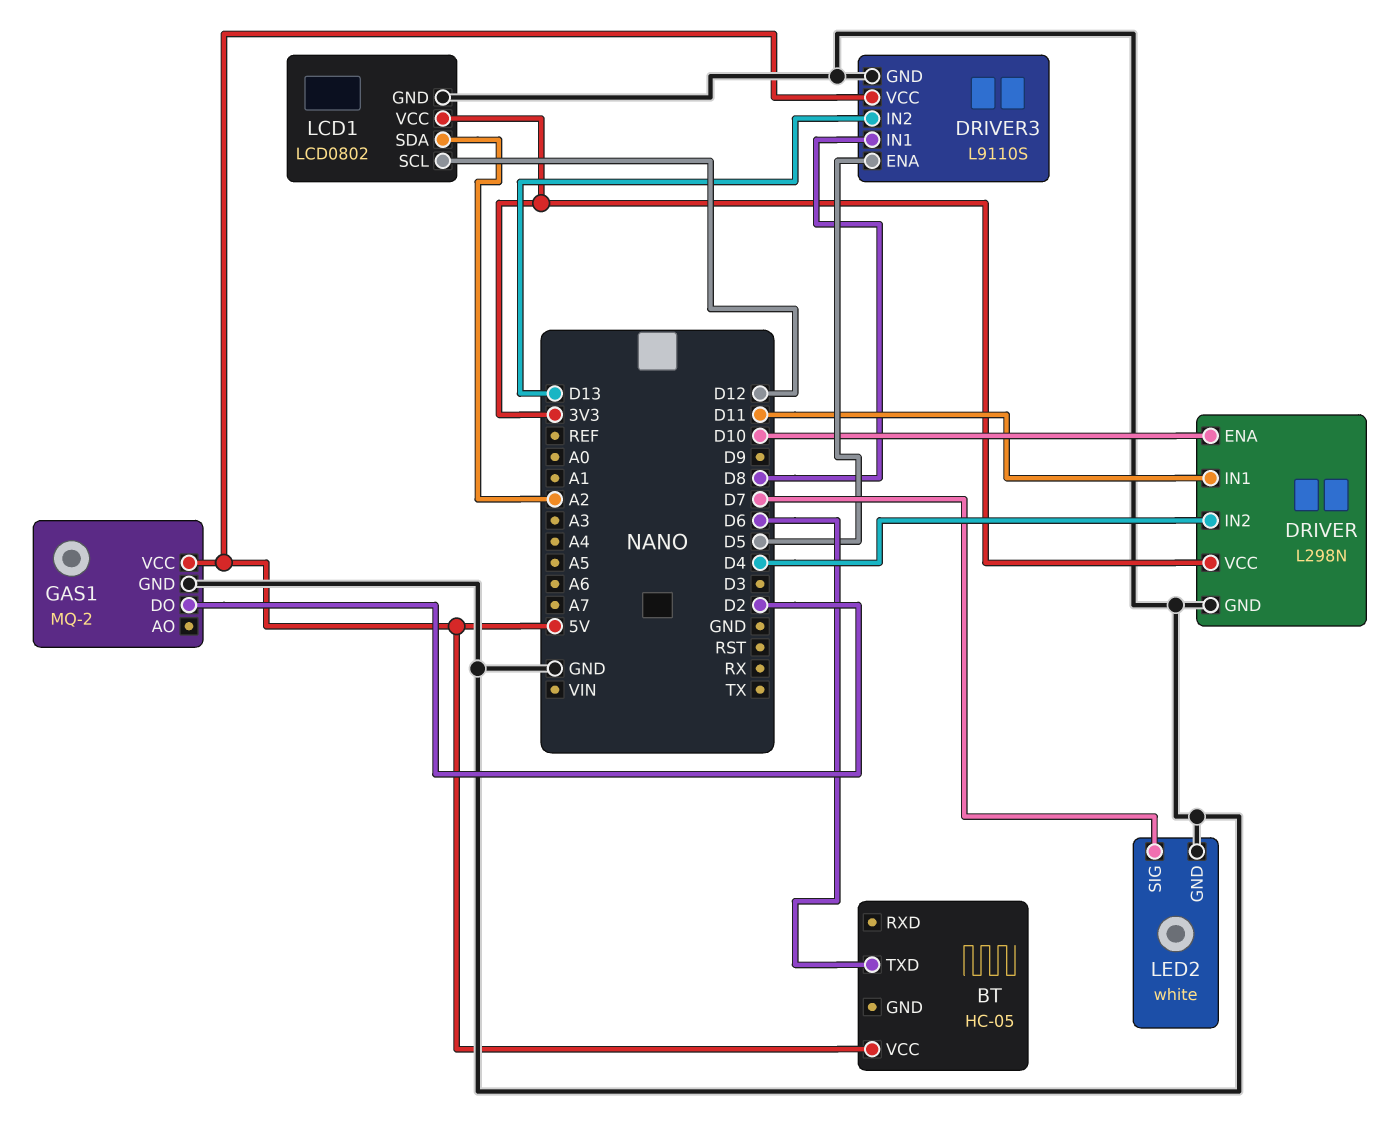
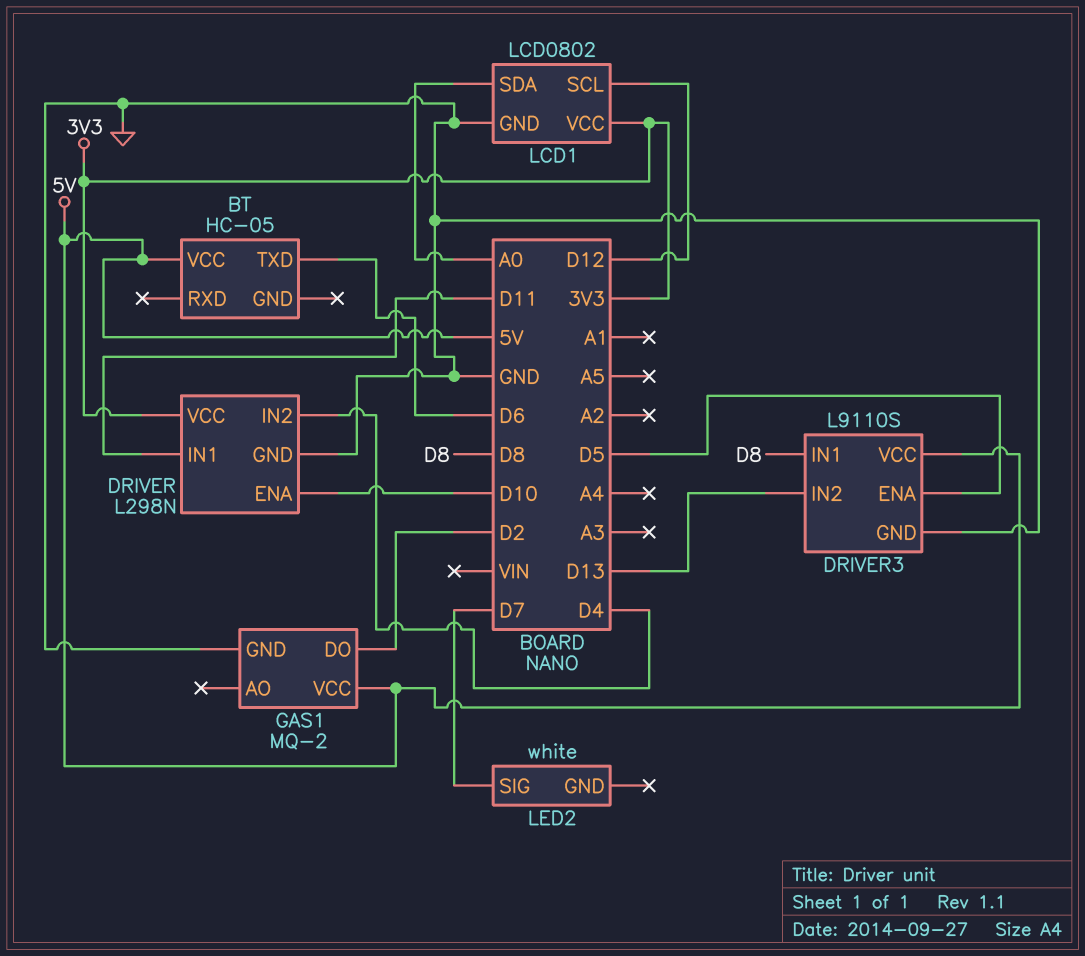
LCD1 pin SDA: A2 -> A0
LED2 pin GND: GND -> none

